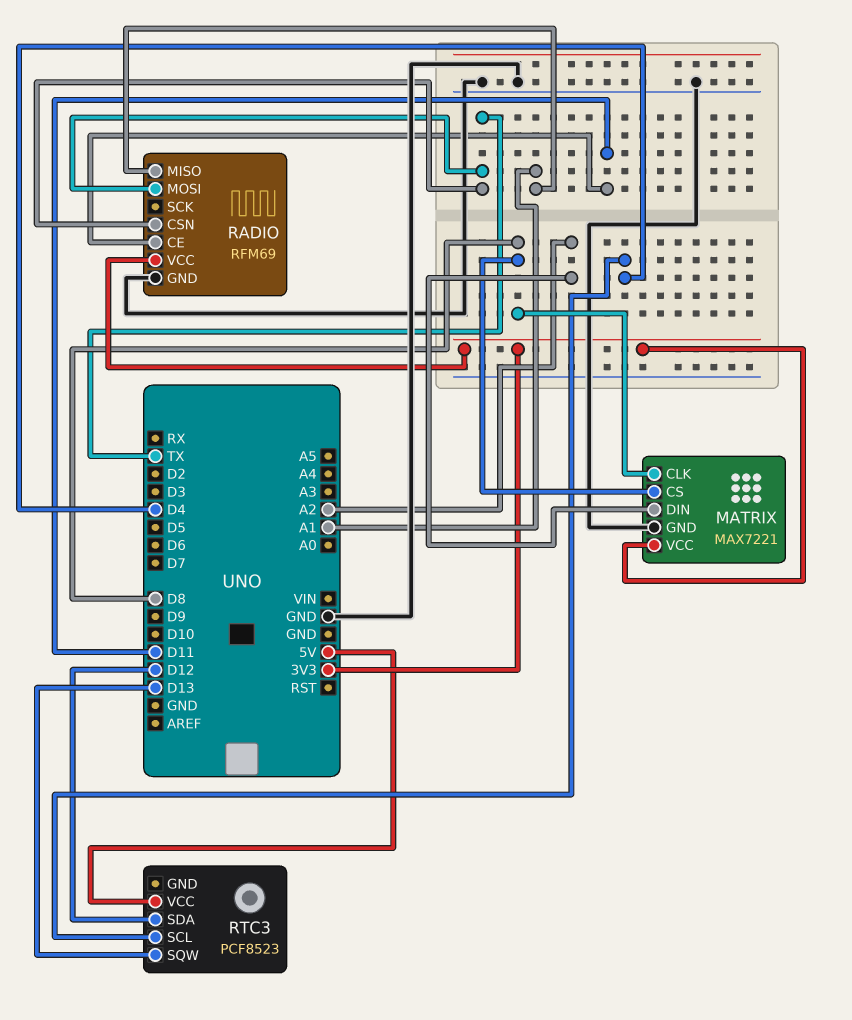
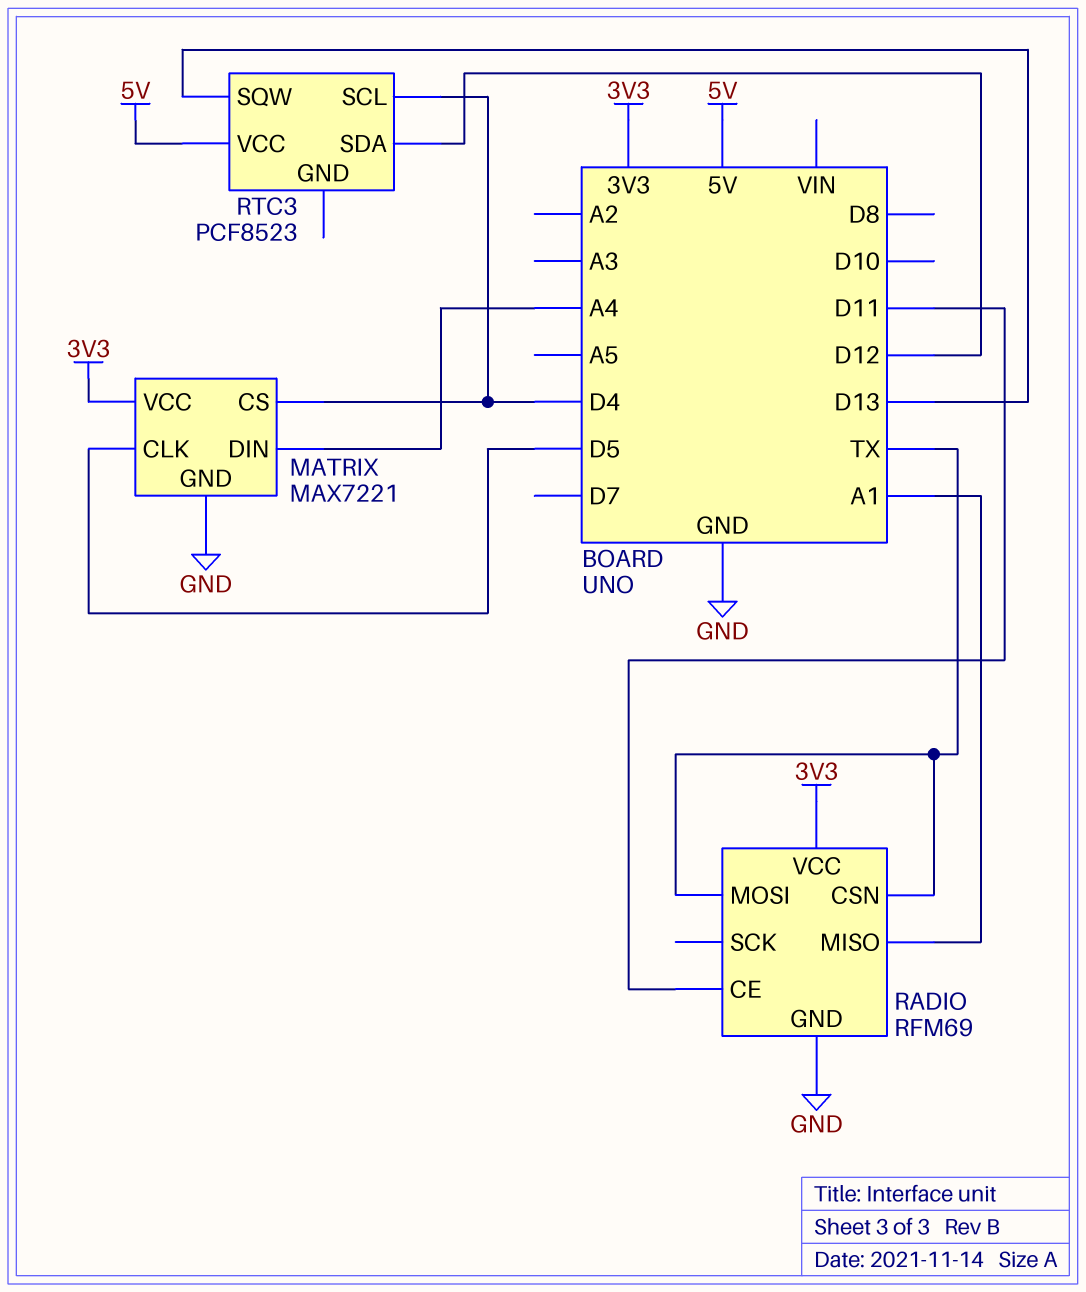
MATRIX pin CLK: D8 -> D5
MATRIX pin CS: D8 -> D4
MATRIX pin DIN: A2 -> A4

